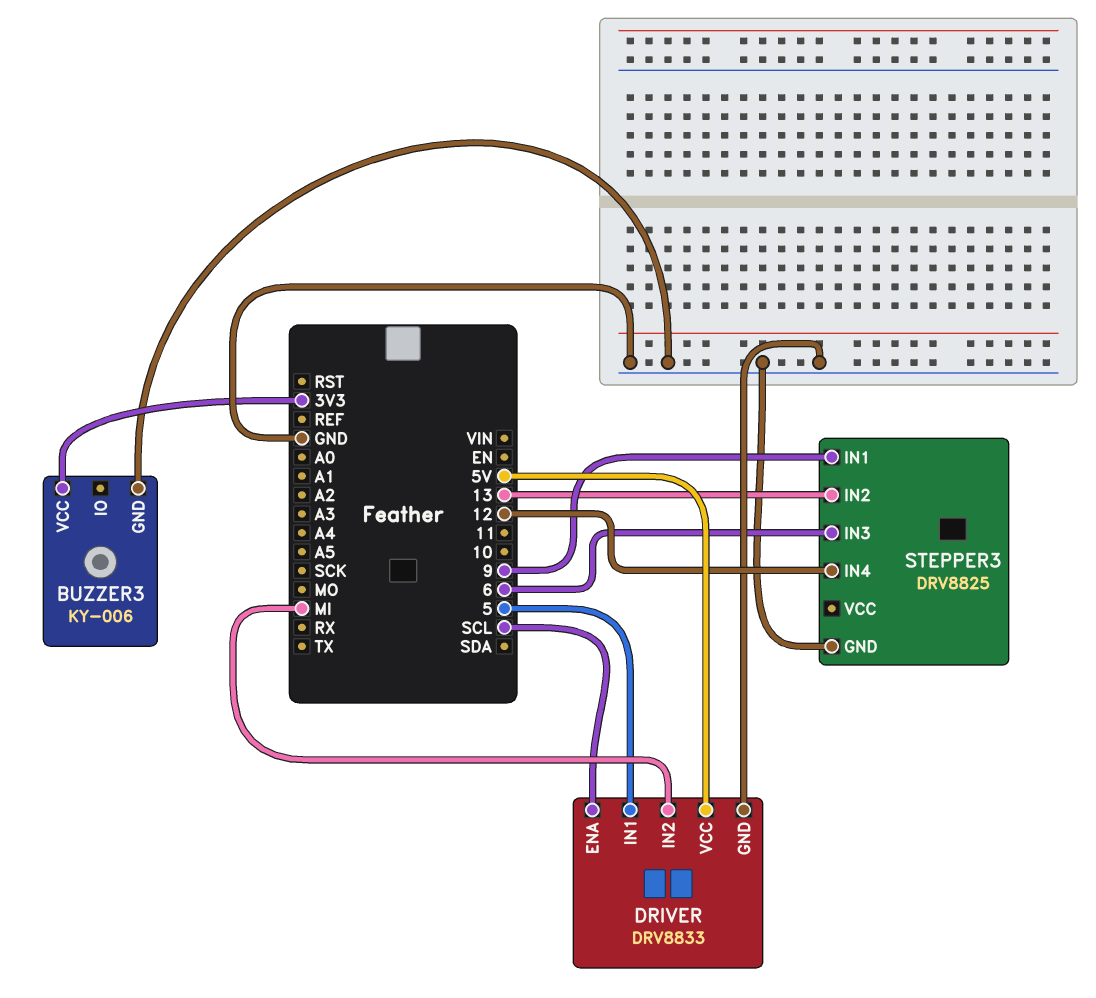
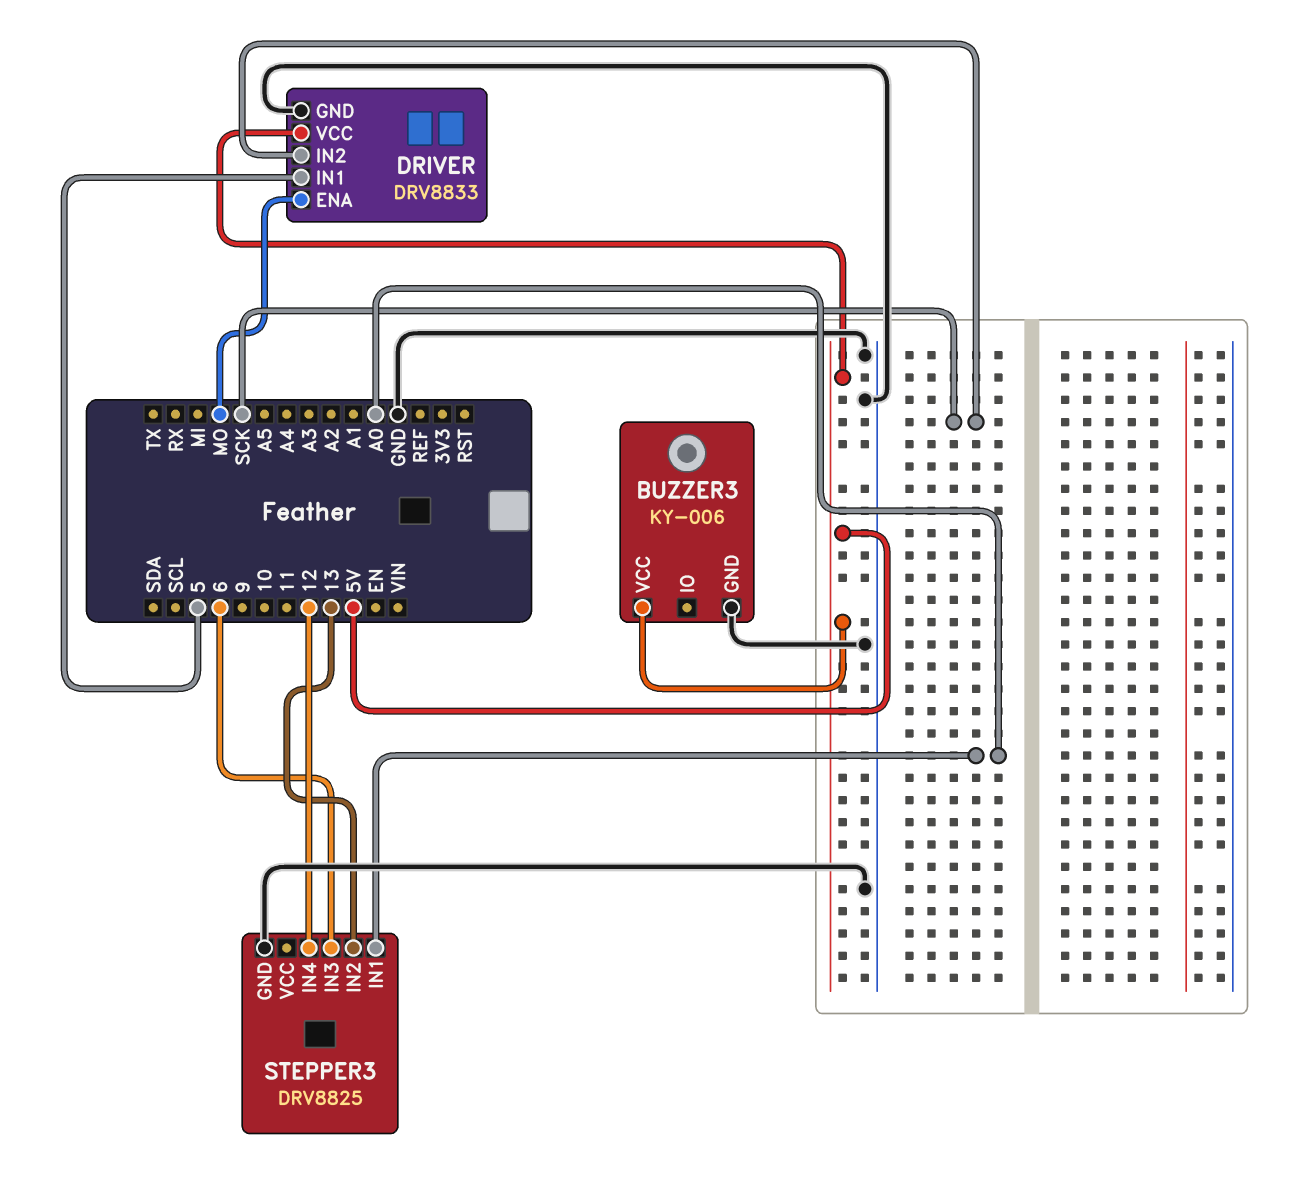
BUZZER3 pin VCC: 3V3 -> 5V
DRIVER pin ENA: SCL -> MO
DRIVER pin IN2: MI -> SCK
STEPPER3 pin IN1: 9 -> A0

